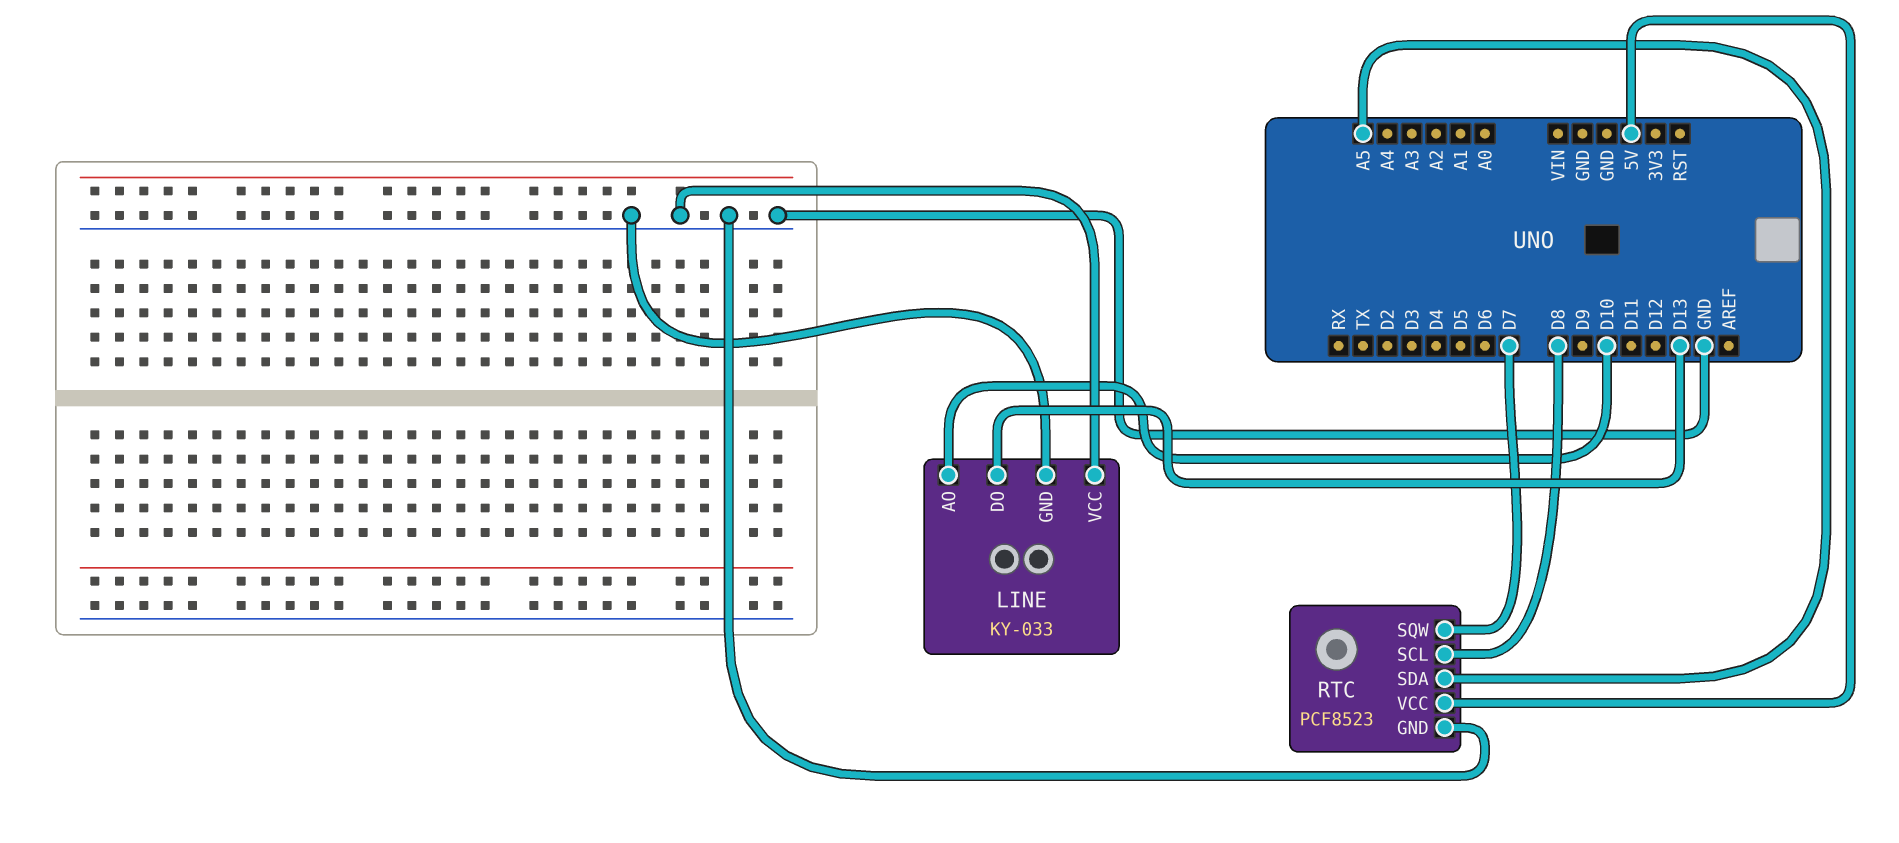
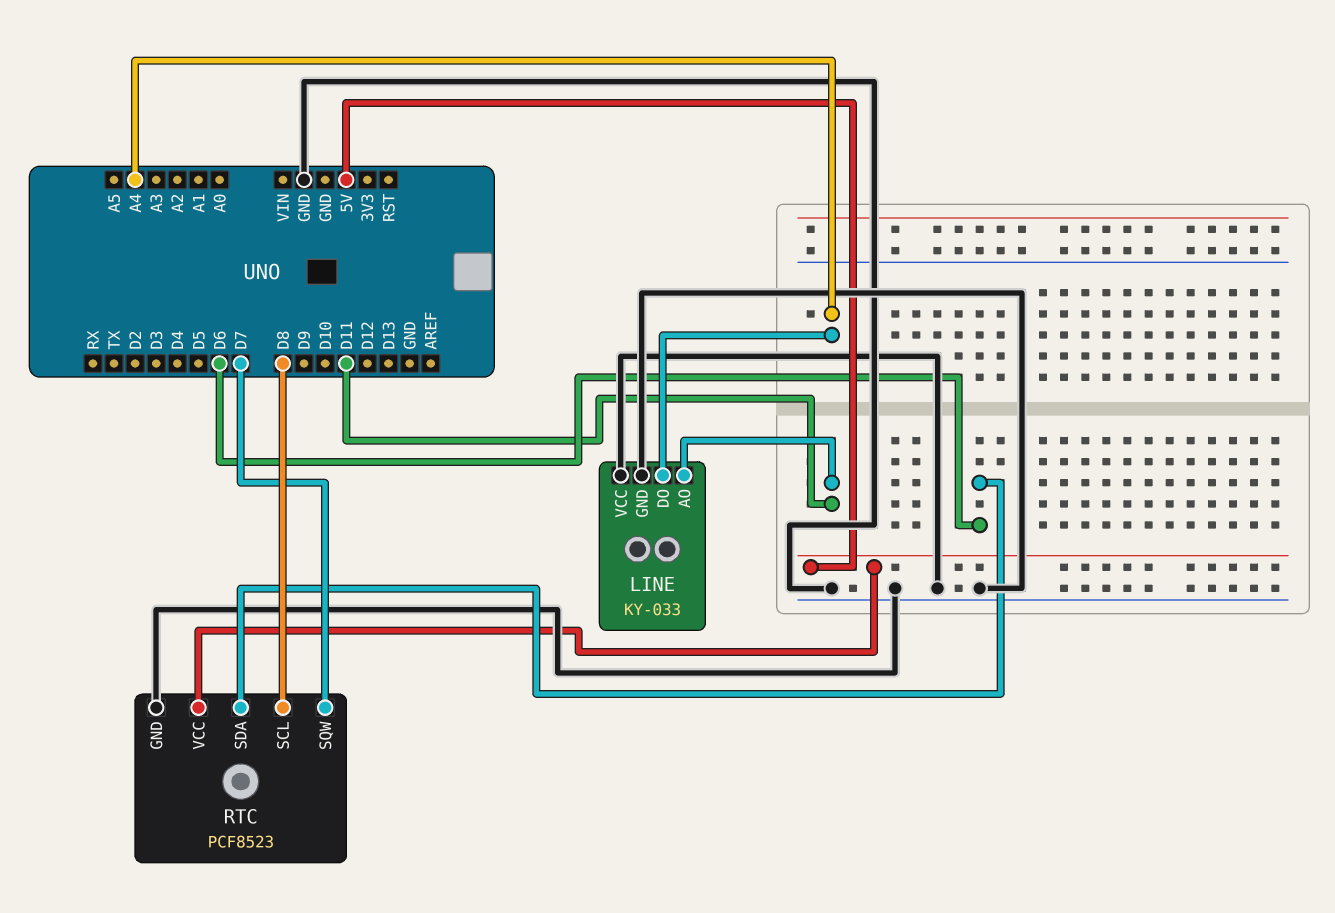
LINE pin AO: D10 -> D11
LINE pin DO: D13 -> A4
RTC pin SDA: A5 -> D6

